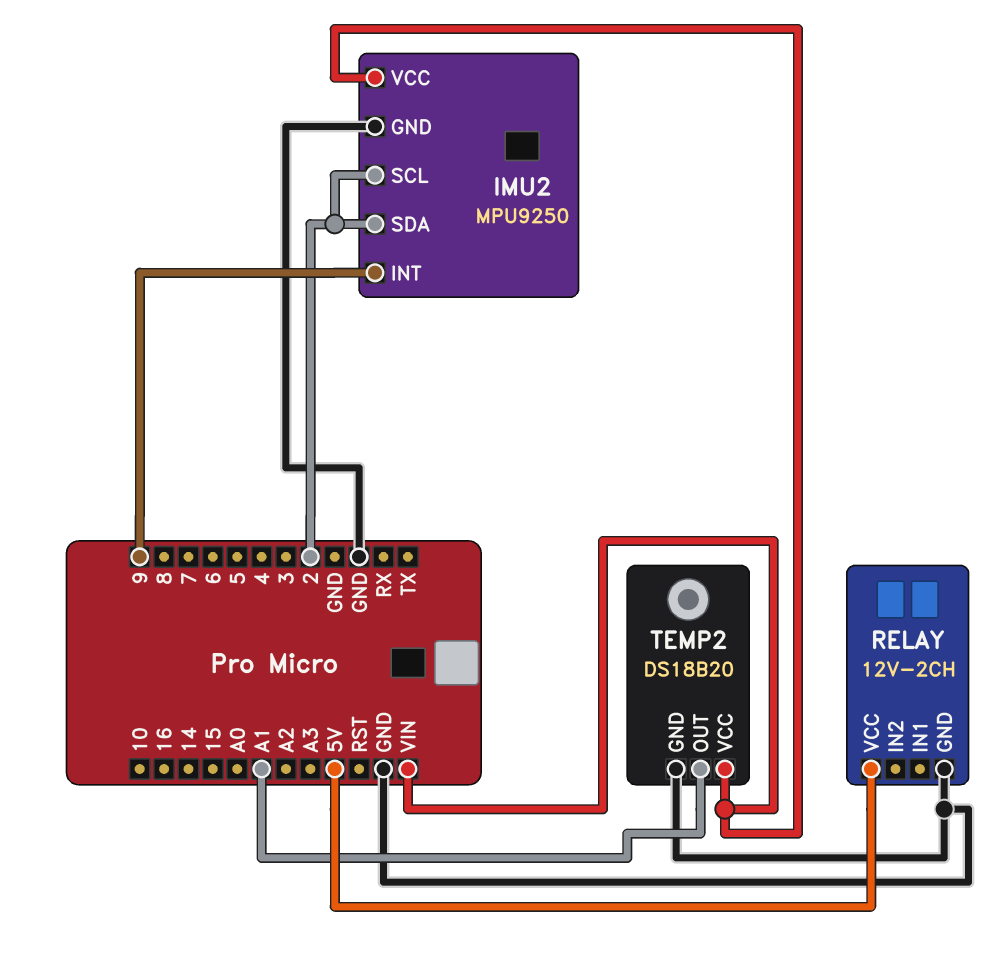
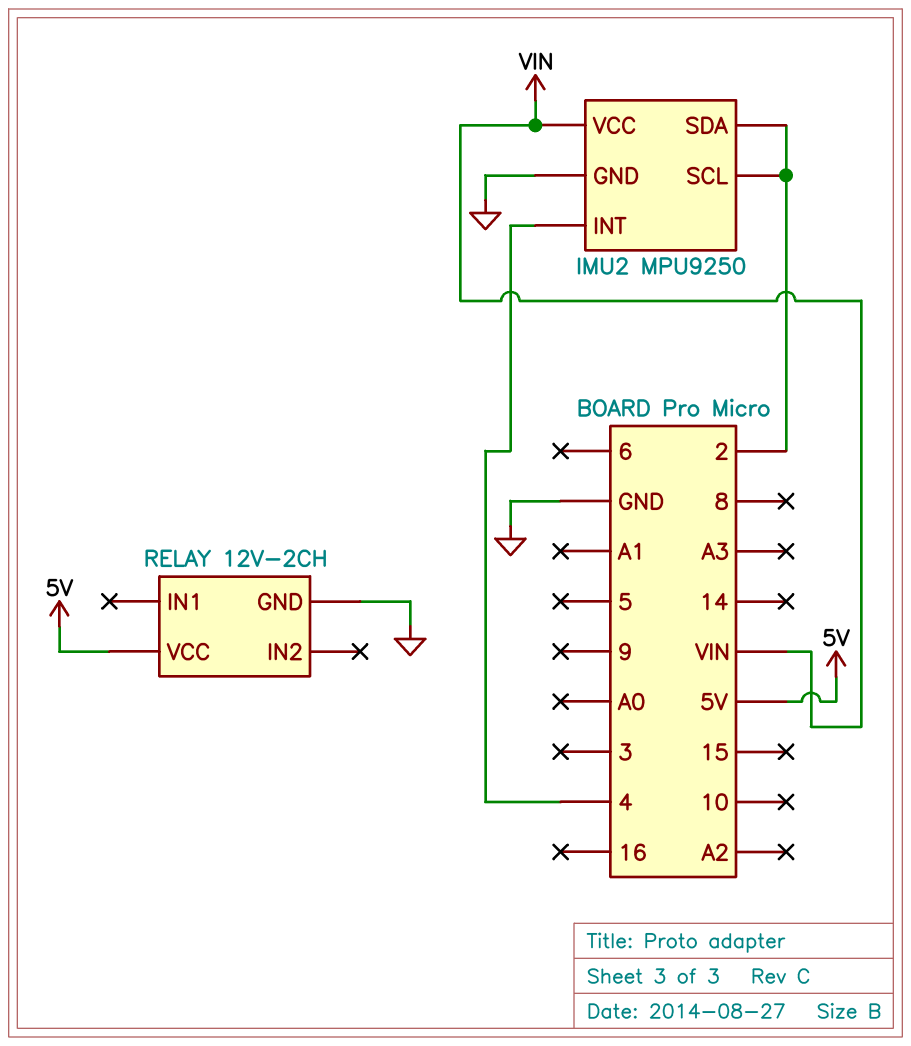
IMU2 pin INT: 9 -> 4
TEMP2: DS18B20 -> none
TEMP2 pin GND: GND -> none
TEMP2 pin OUT: A1 -> none
TEMP2 pin VCC: VIN -> none

